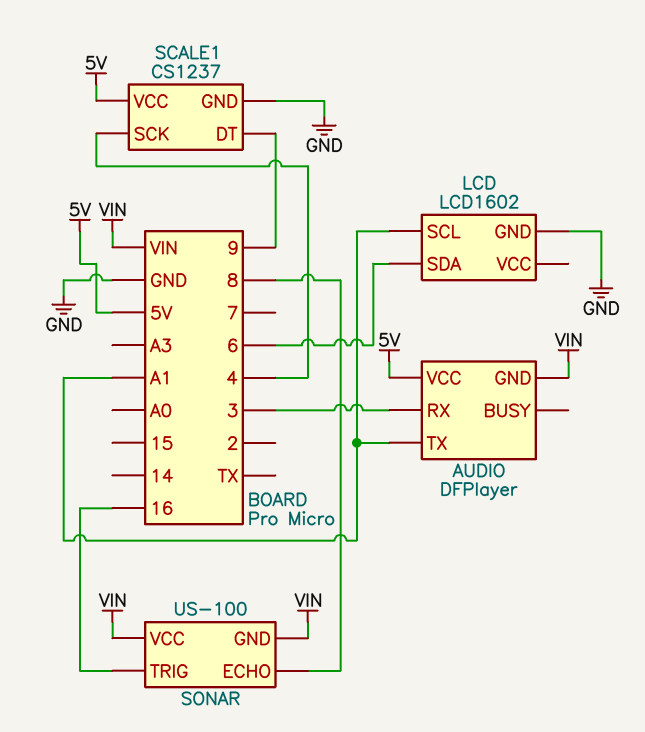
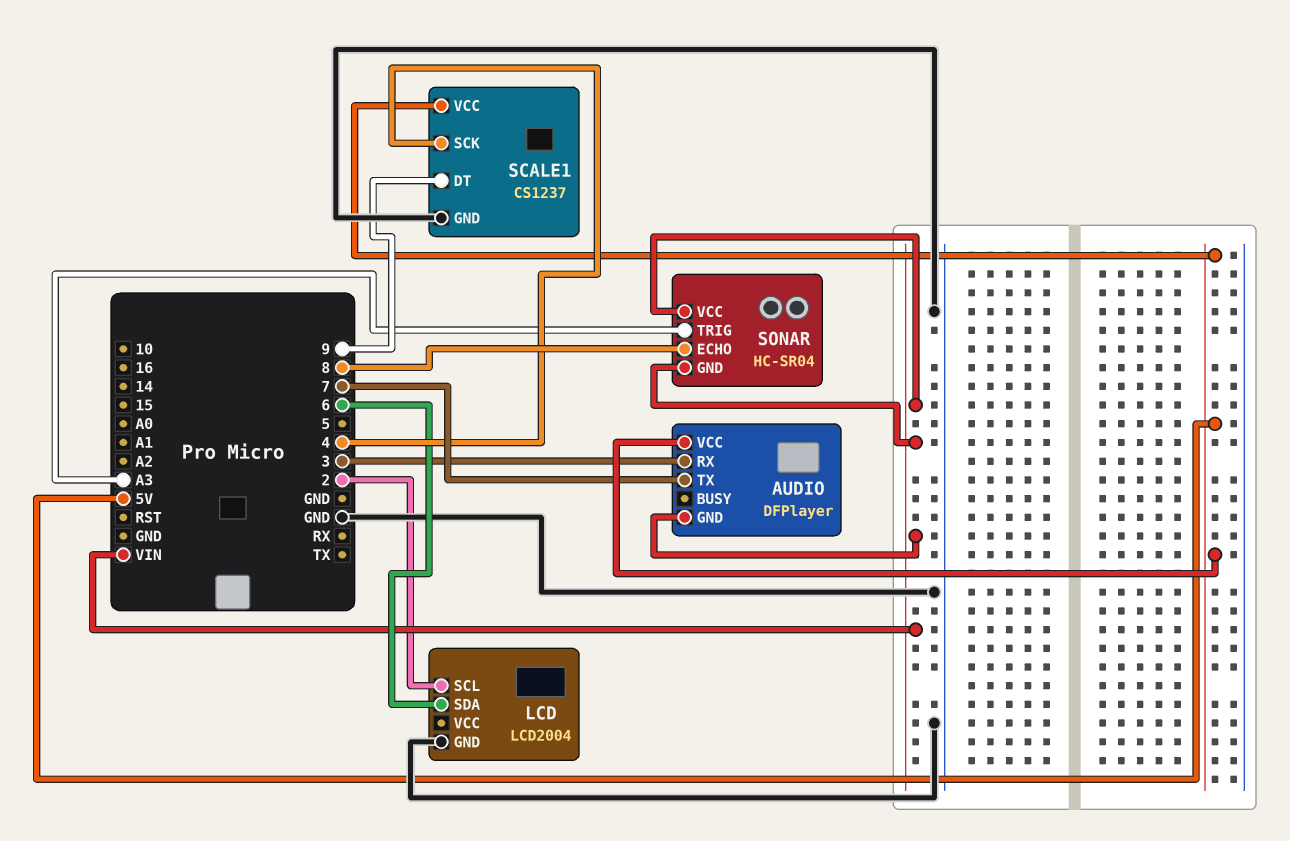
AUDIO pin TX: A1 -> 7
LCD: LCD1602 -> LCD2004
LCD pin SCL: A1 -> 2
SONAR: US-100 -> HC-SR04
SONAR pin TRIG: 16 -> A3

